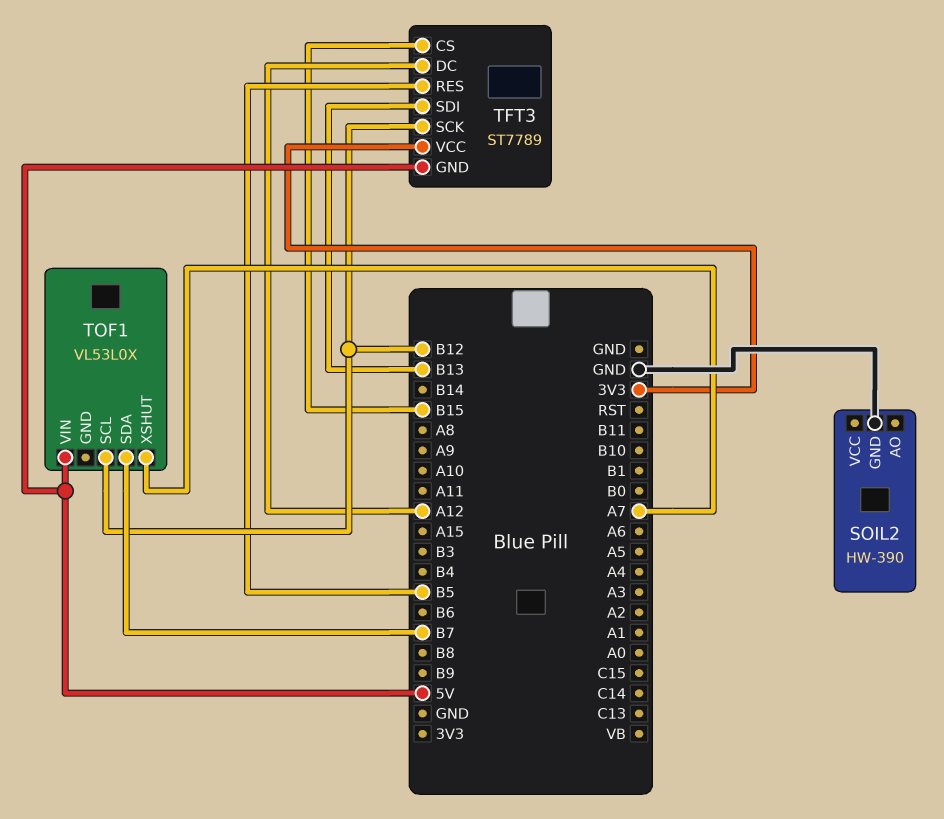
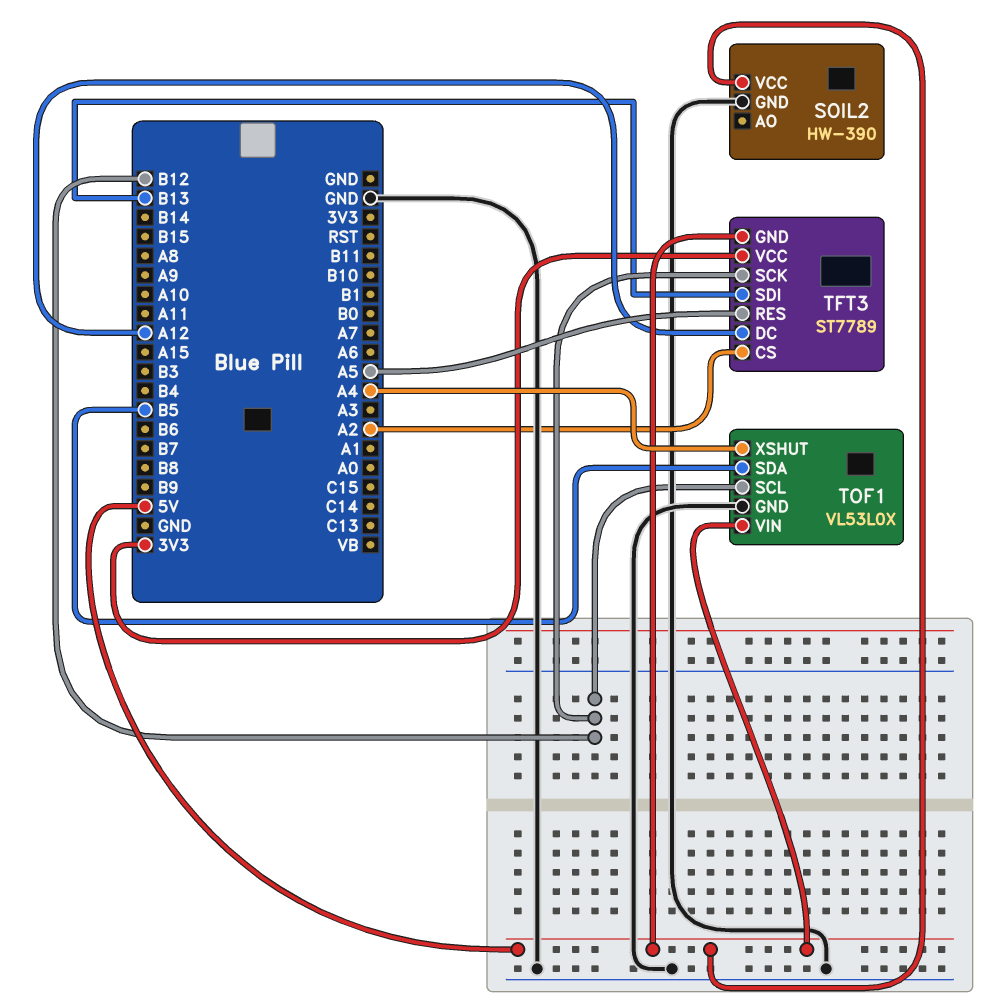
SOIL2 pin VCC: none -> 5V
TFT3 pin CS: B15 -> A2
TFT3 pin RES: B5 -> A5
TOF1 pin GND: none -> GND
TOF1 pin SDA: B7 -> B5
TOF1 pin XSHUT: A7 -> A4

